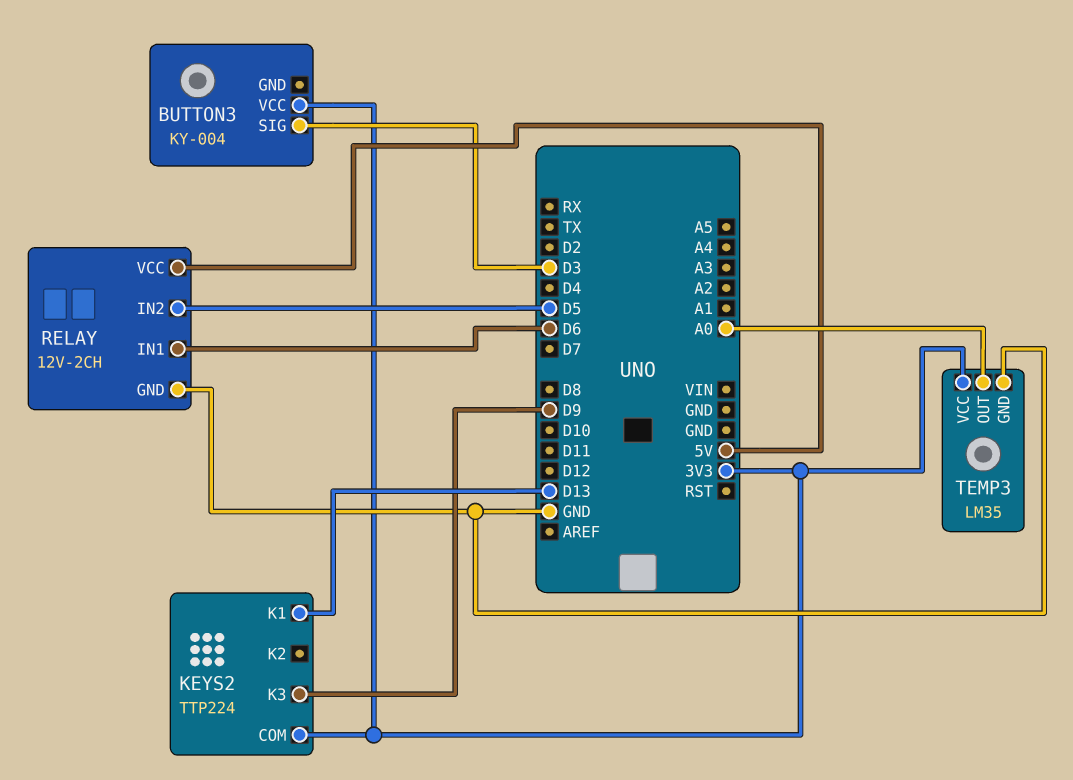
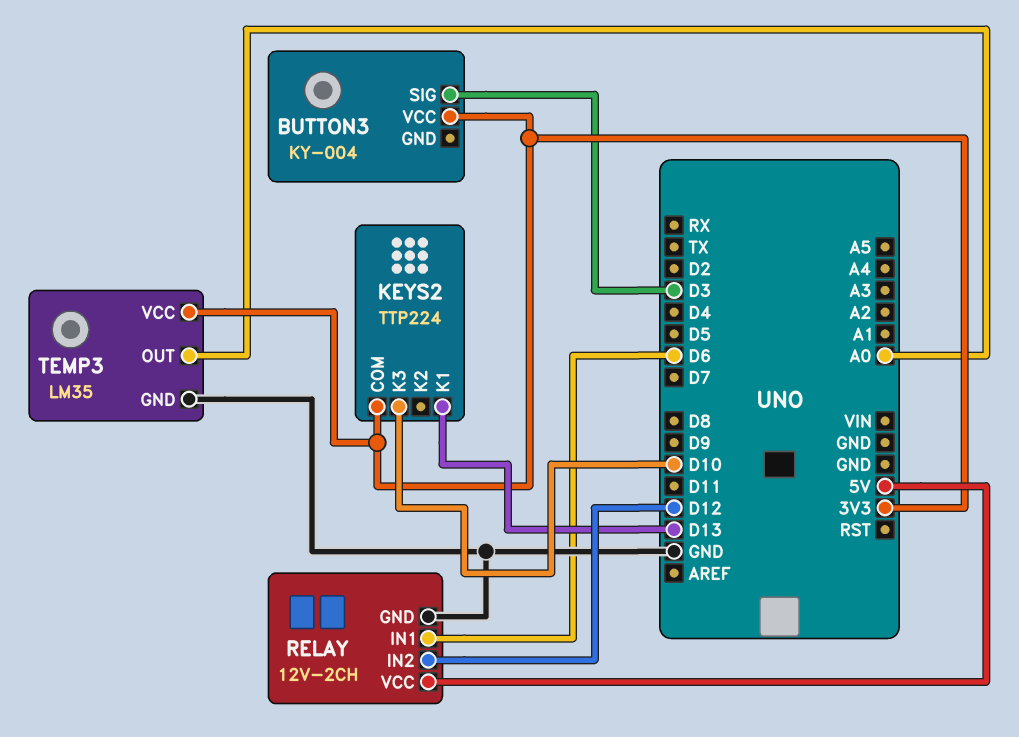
KEYS2 pin K3: D9 -> D10
RELAY pin IN2: D5 -> D12

